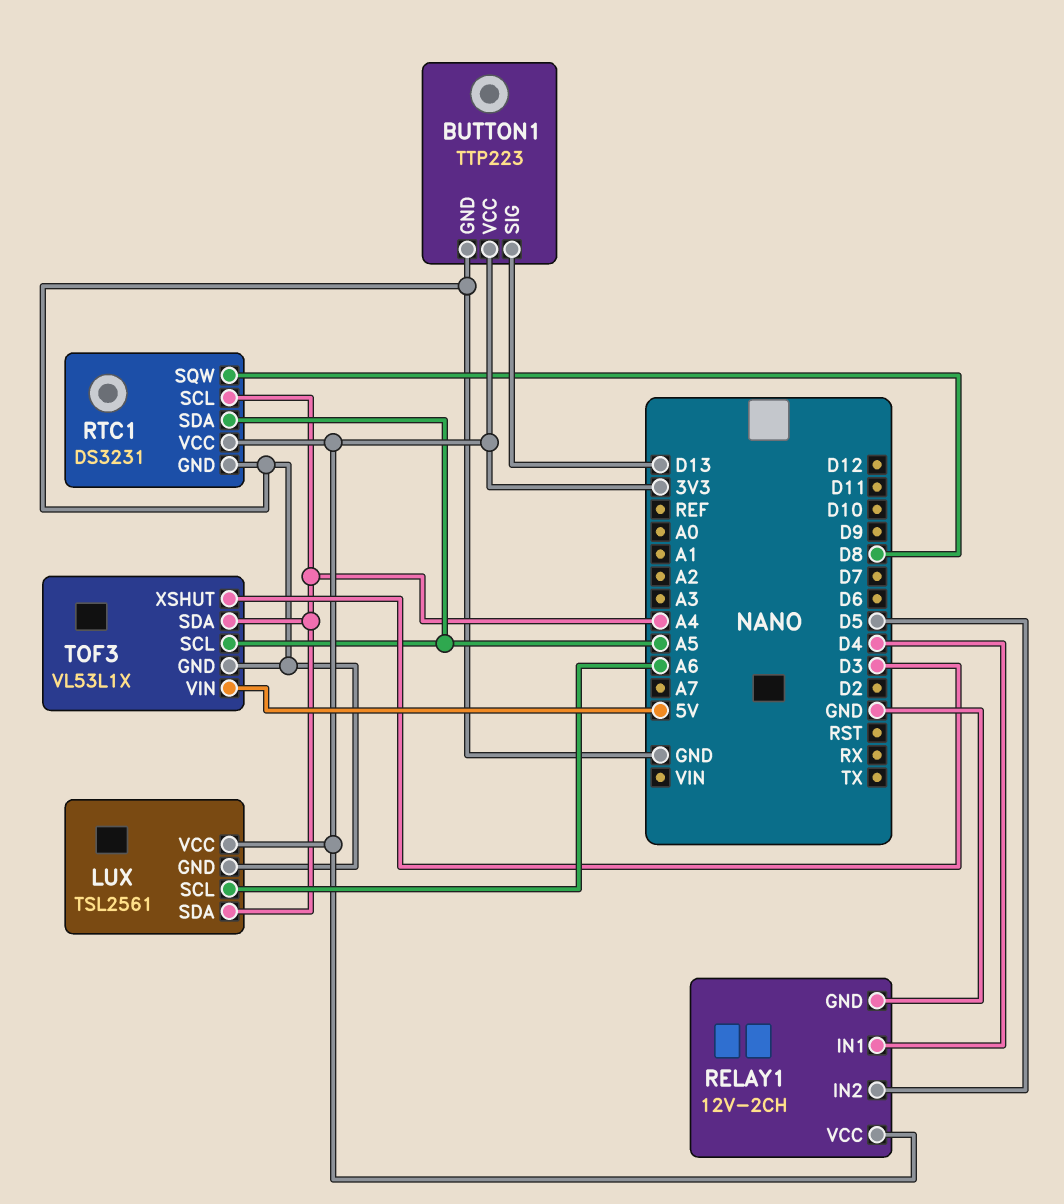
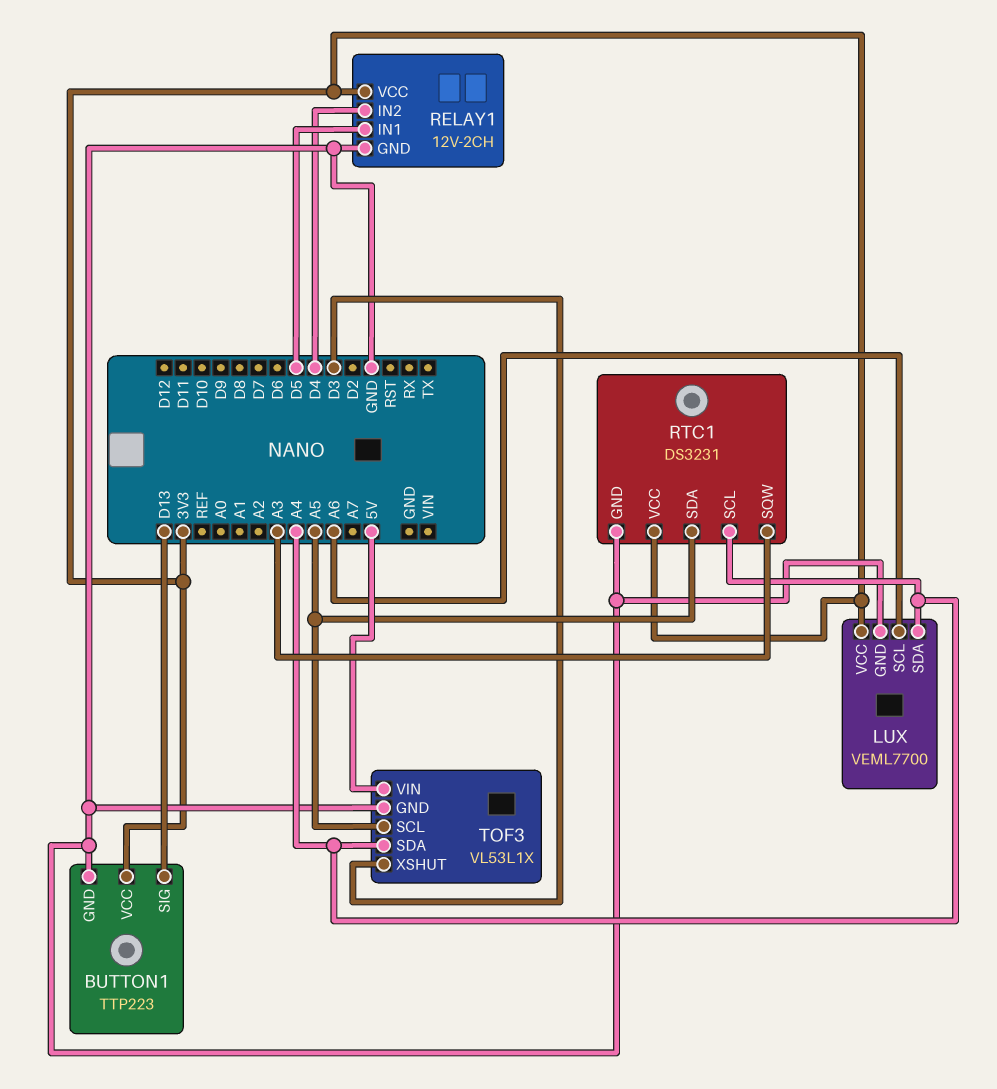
LUX: TSL2561 -> VEML7700
RELAY1 pin IN1: D4 -> D5
RELAY1 pin IN2: D5 -> D4
RTC1 pin SQW: D8 -> A3

